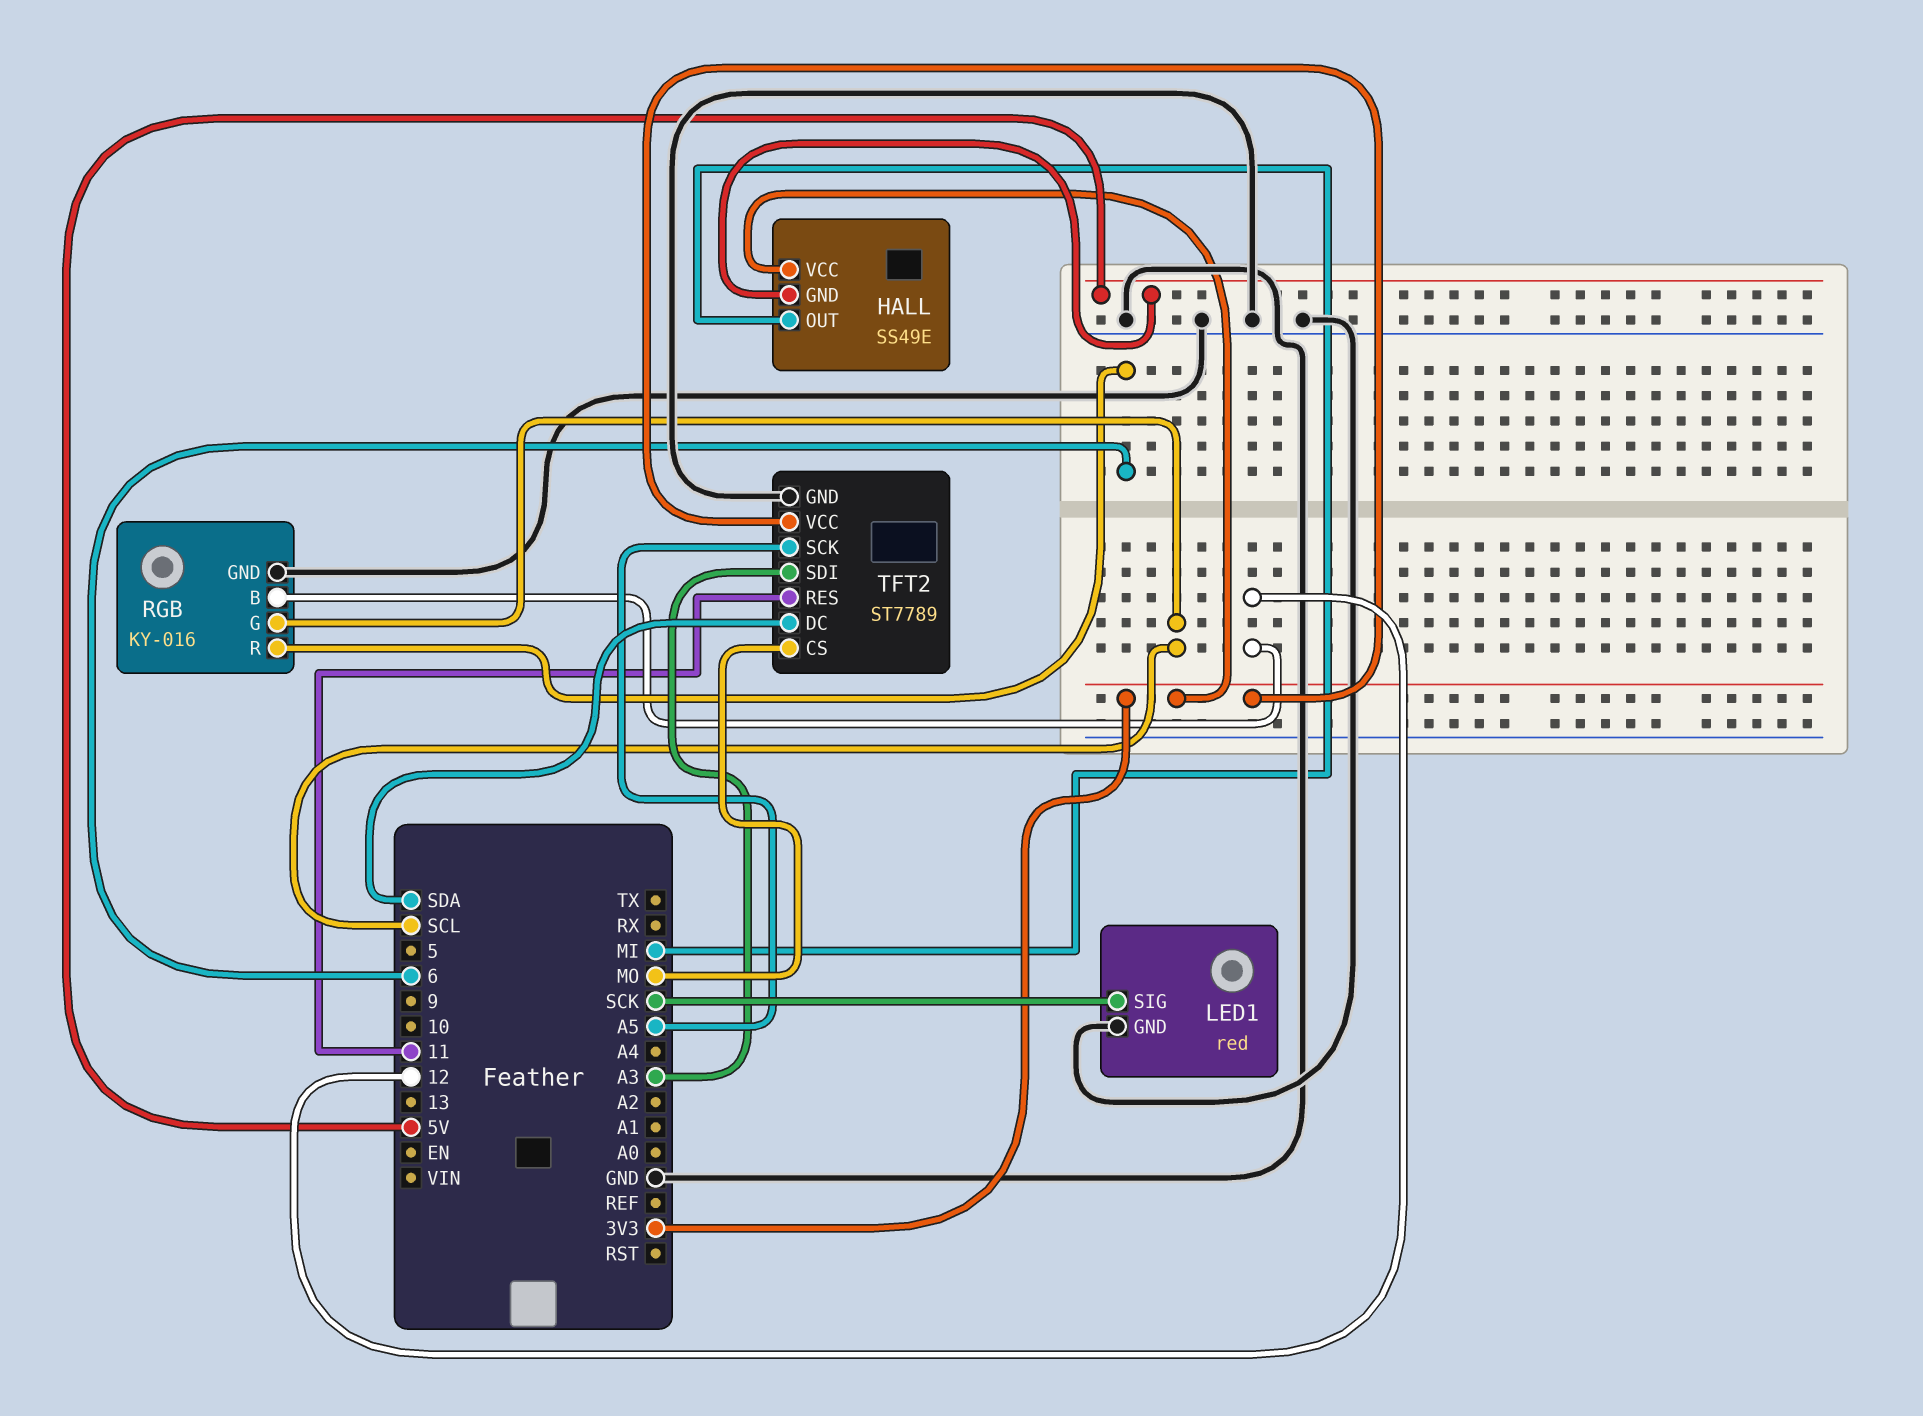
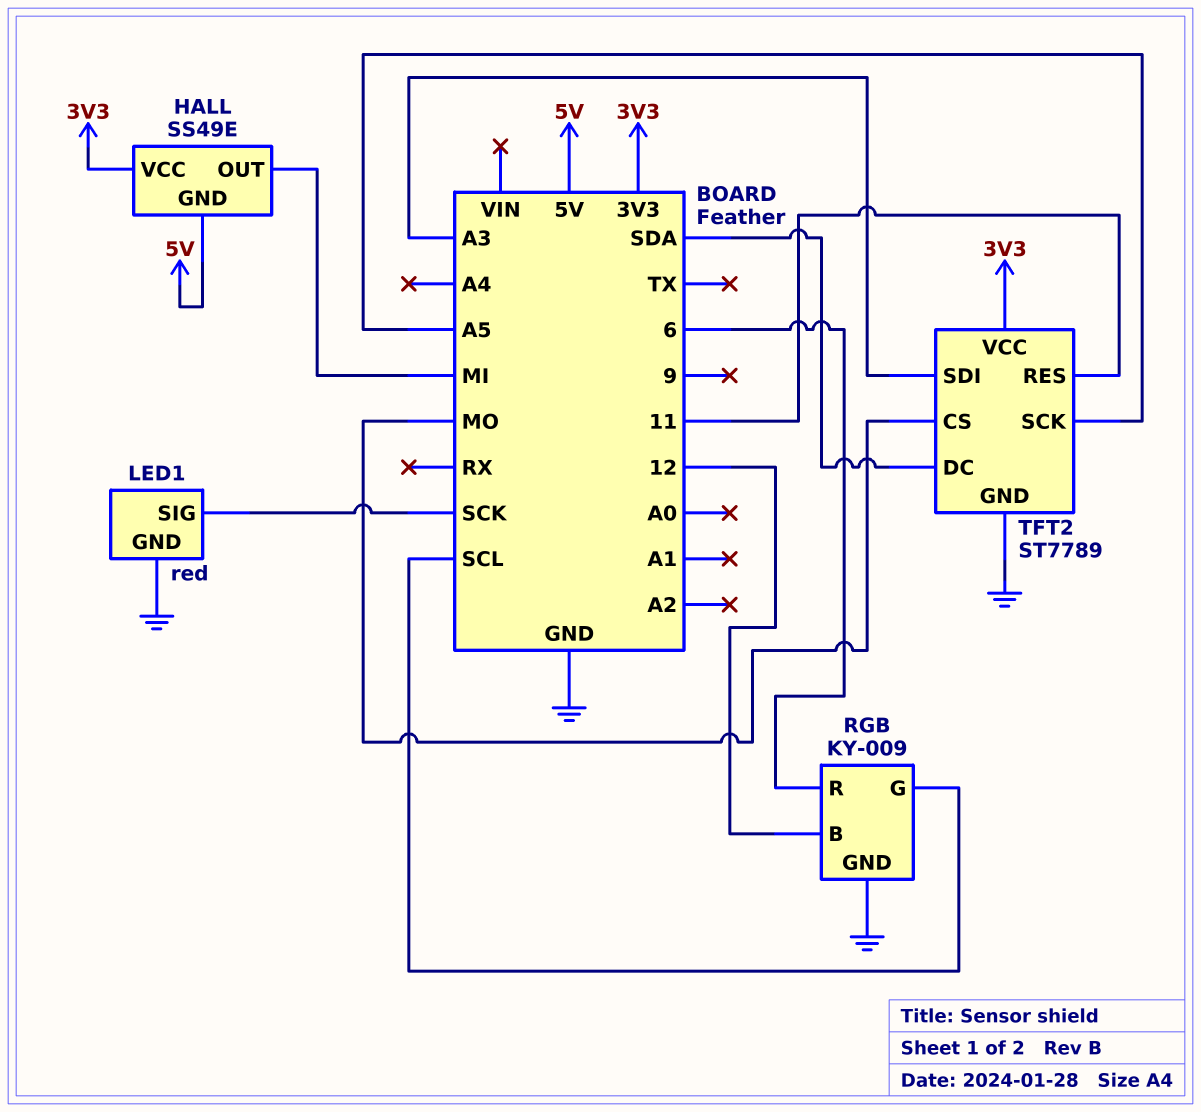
RGB: KY-016 -> KY-009

